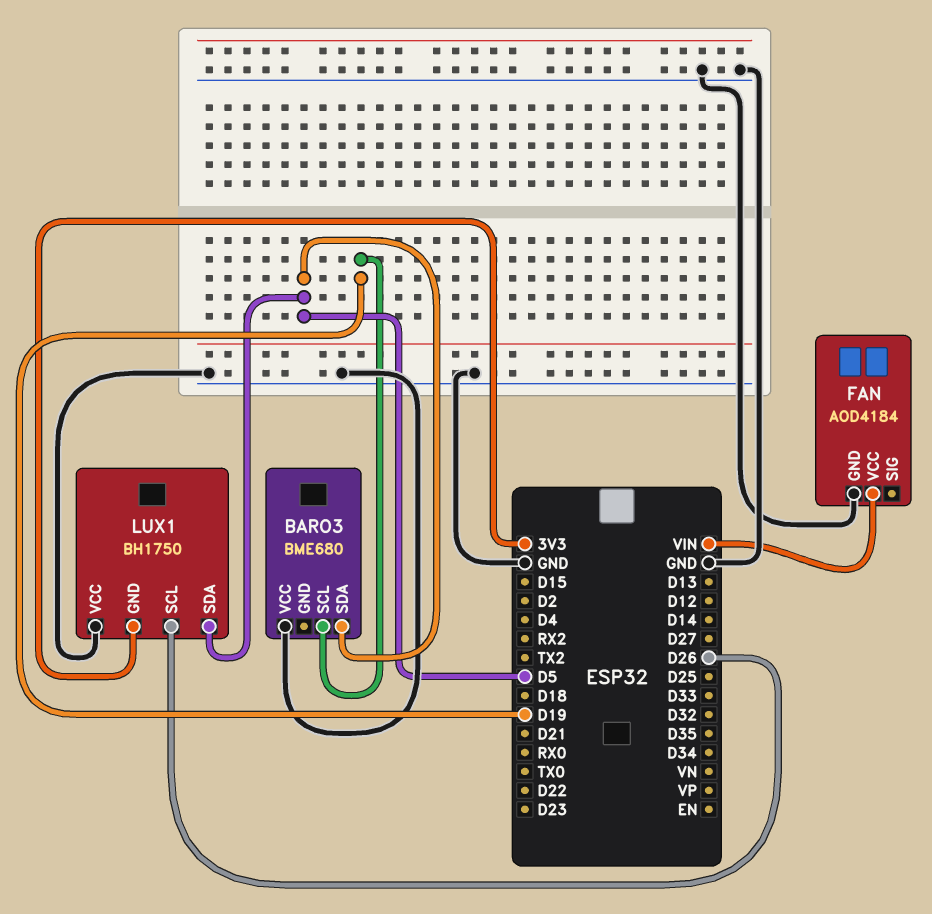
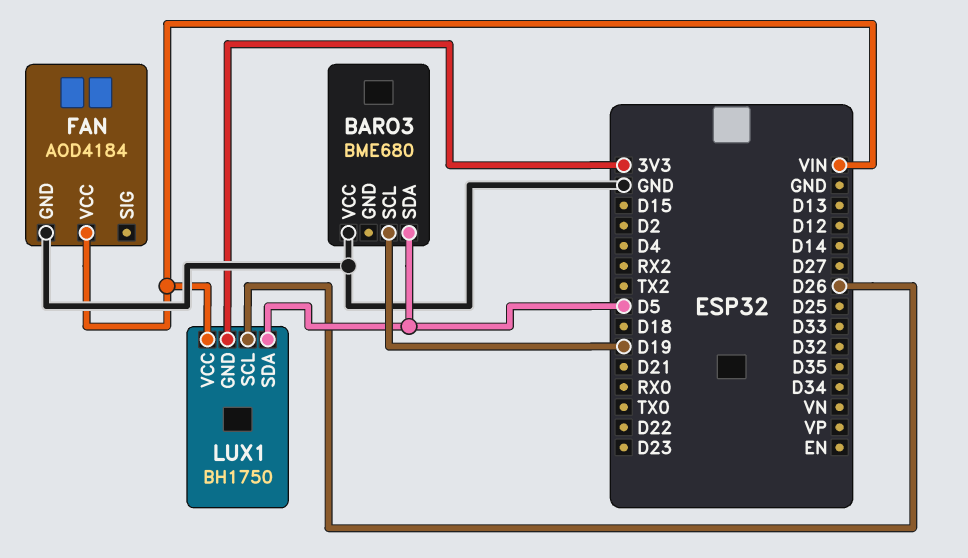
LUX1 pin VCC: GND -> VIN

